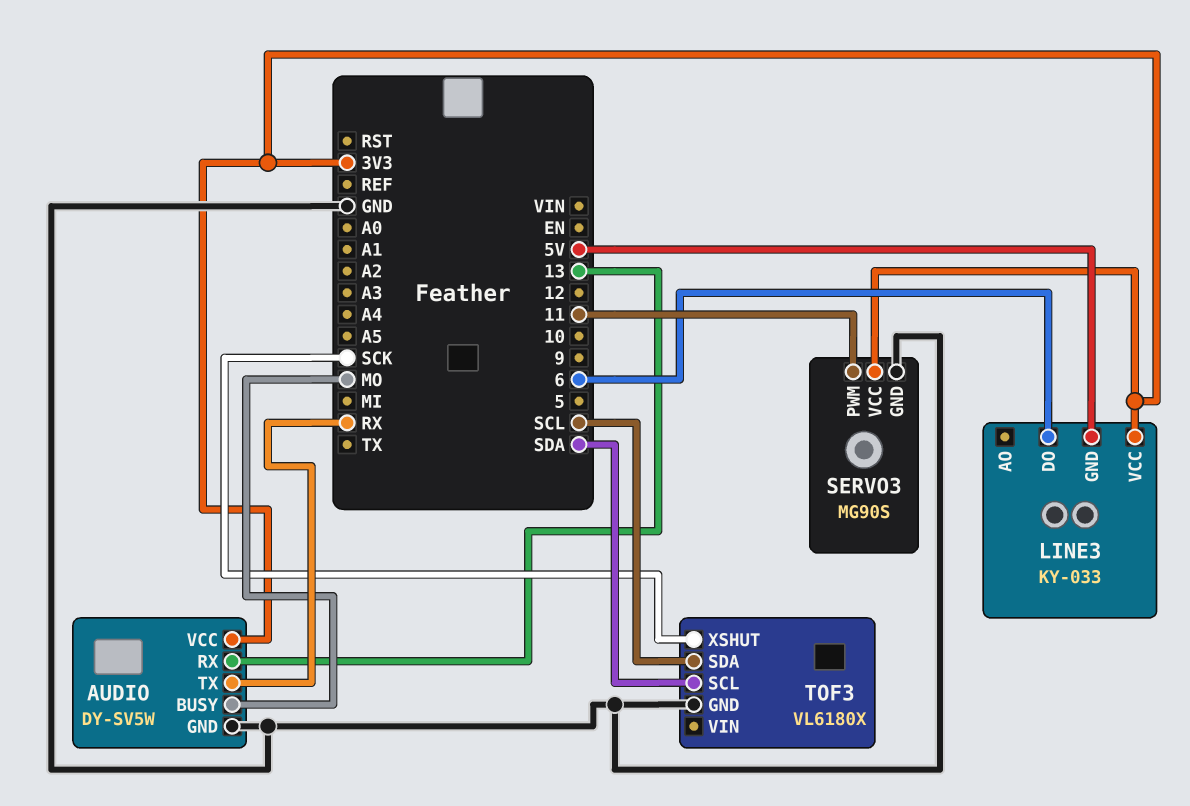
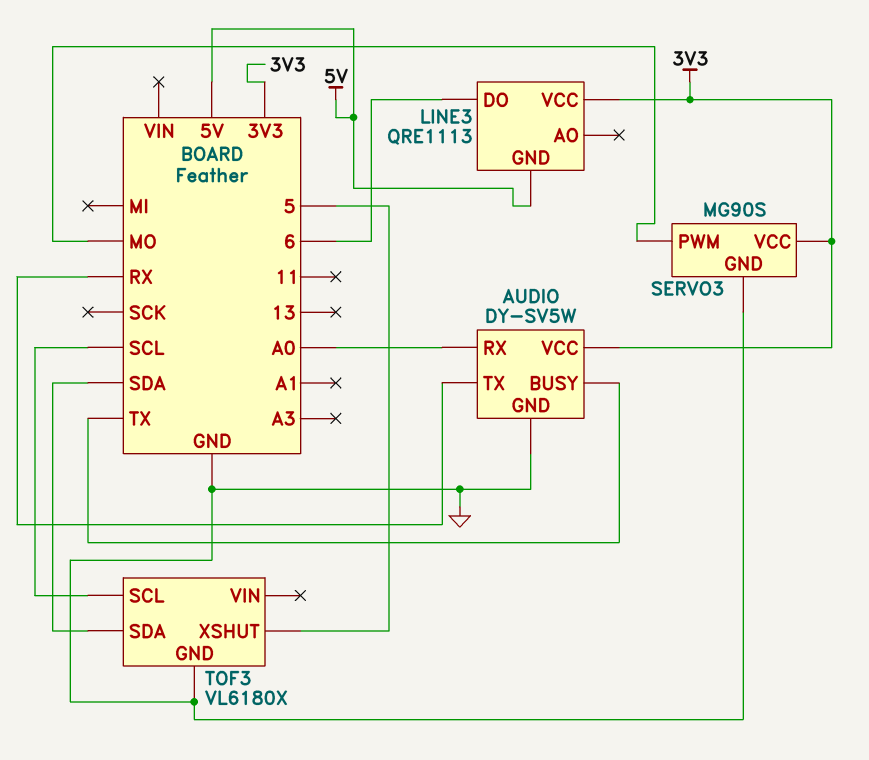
AUDIO pin BUSY: MO -> TX
AUDIO pin RX: 13 -> A0
LINE3: KY-033 -> QRE1113
SERVO3 pin PWM: 11 -> MO
TOF3 pin SCL: SDA -> SCL
TOF3 pin SDA: SCL -> SDA
TOF3 pin XSHUT: SCK -> 5

